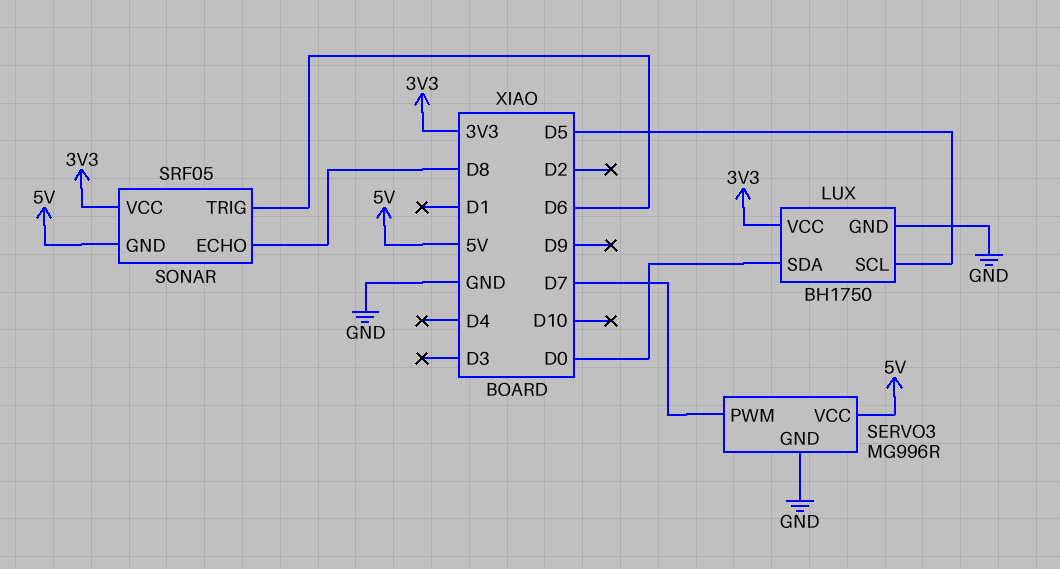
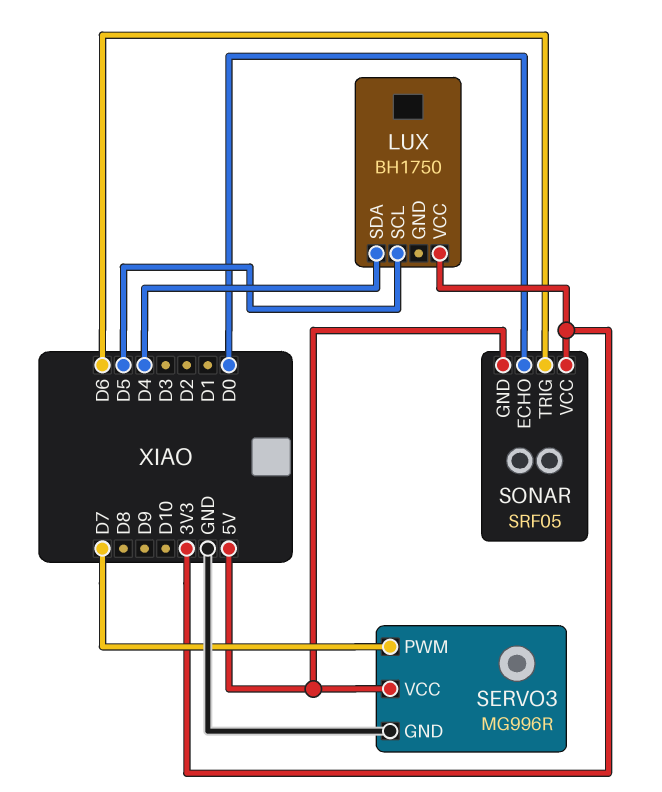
LUX pin GND: GND -> none
LUX pin SDA: D0 -> D4
SONAR pin ECHO: D8 -> D0

